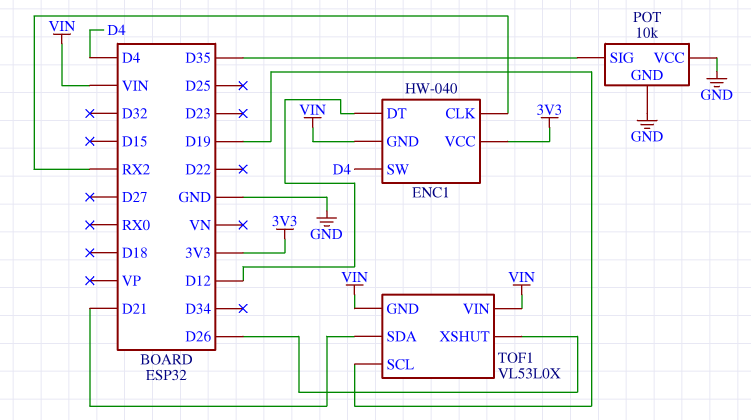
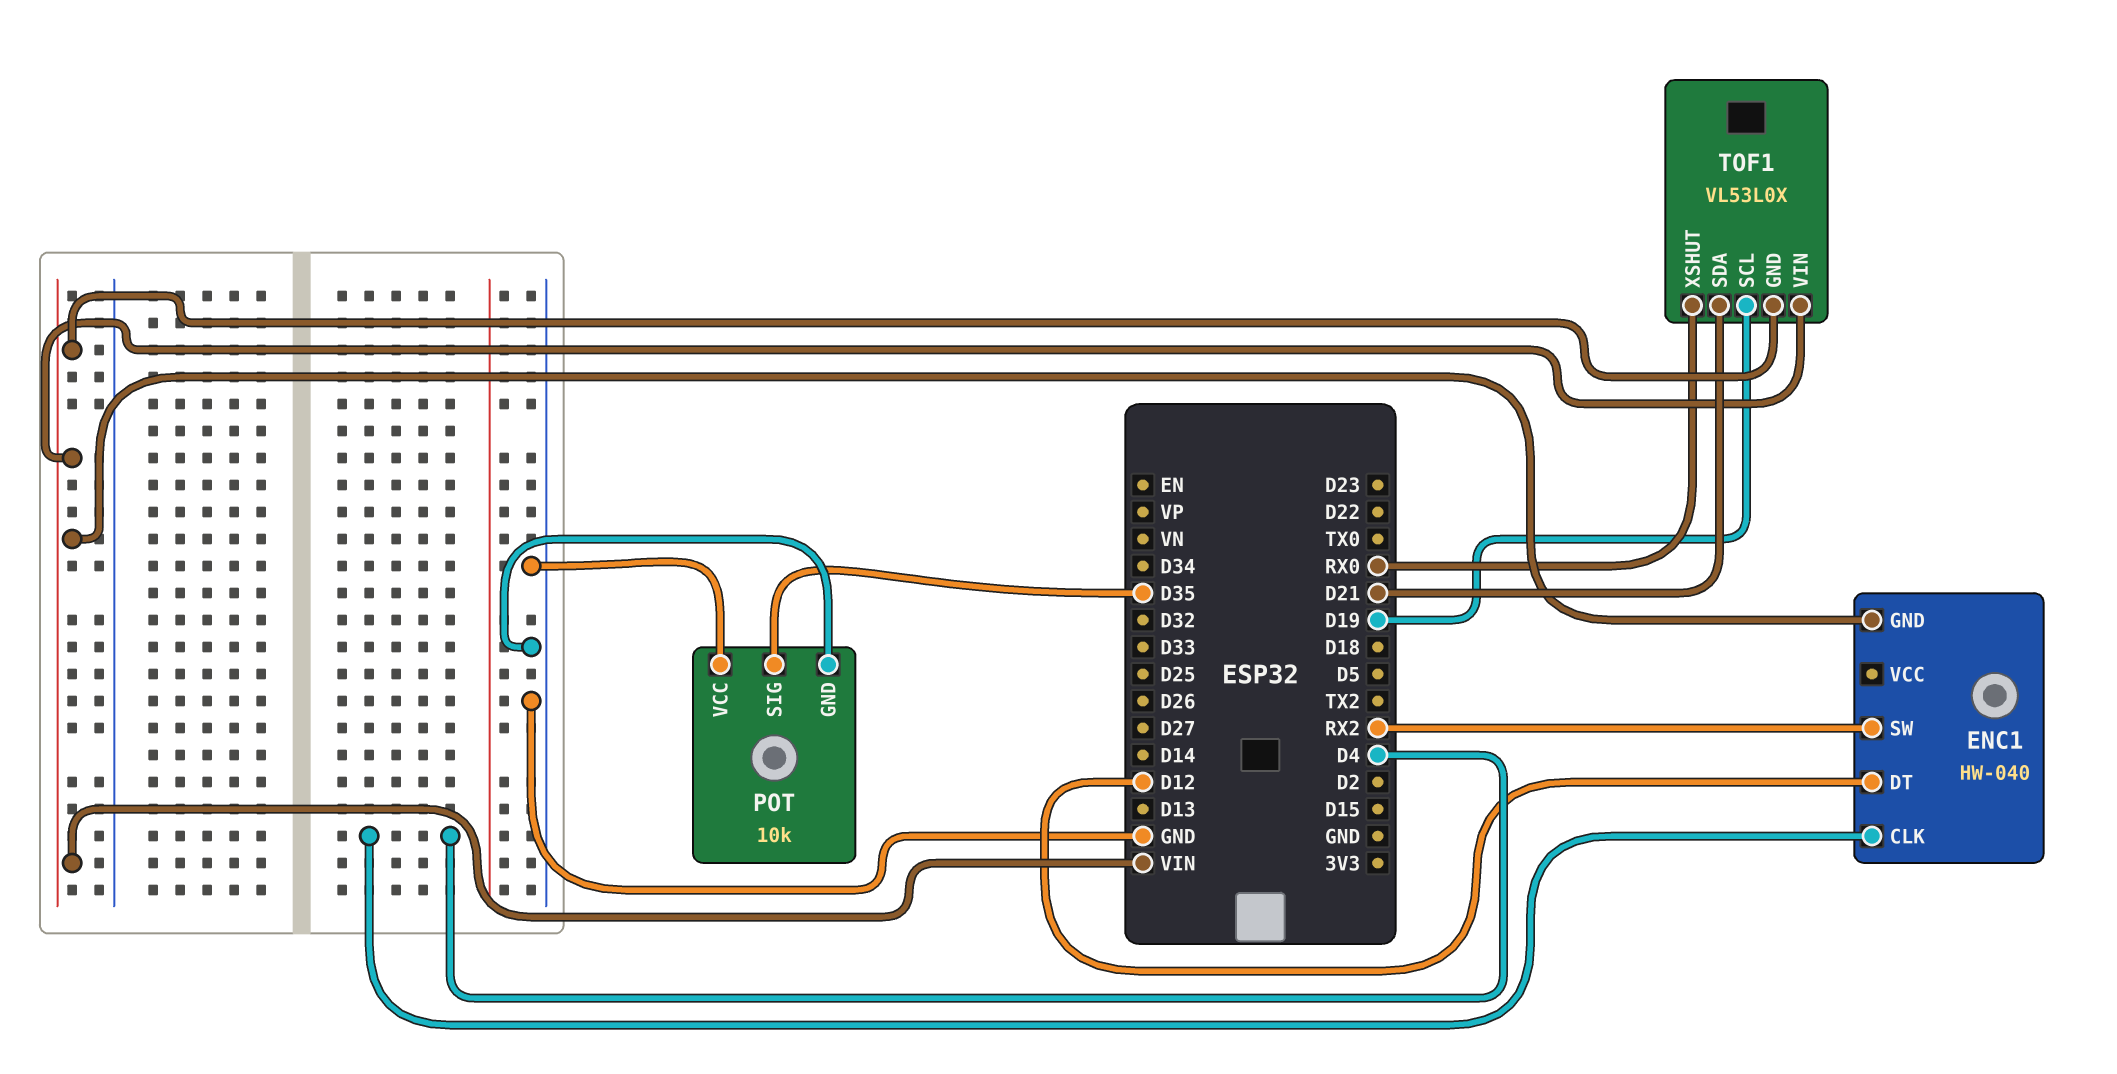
ENC1 pin CLK: RX2 -> D4
ENC1 pin SW: D4 -> RX2
ENC1 pin VCC: 3V3 -> none
TOF1 pin XSHUT: D26 -> RX0

